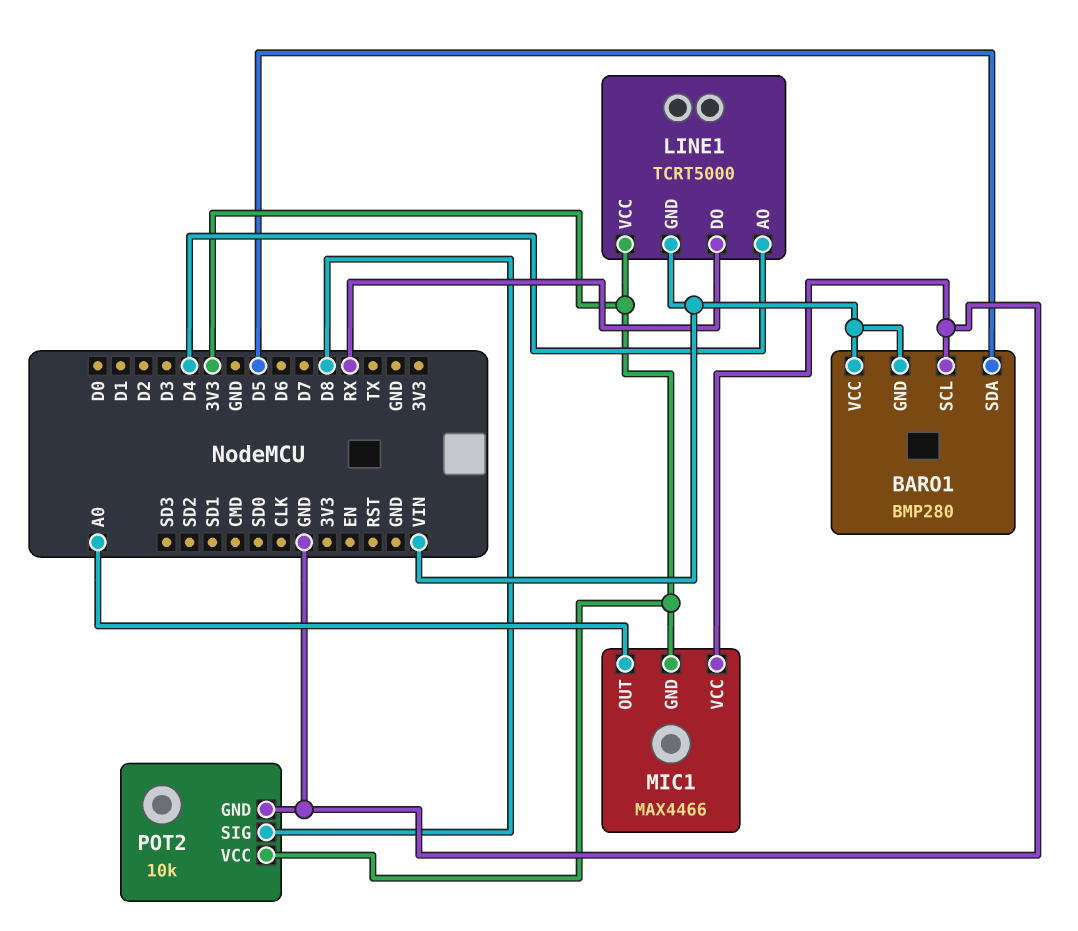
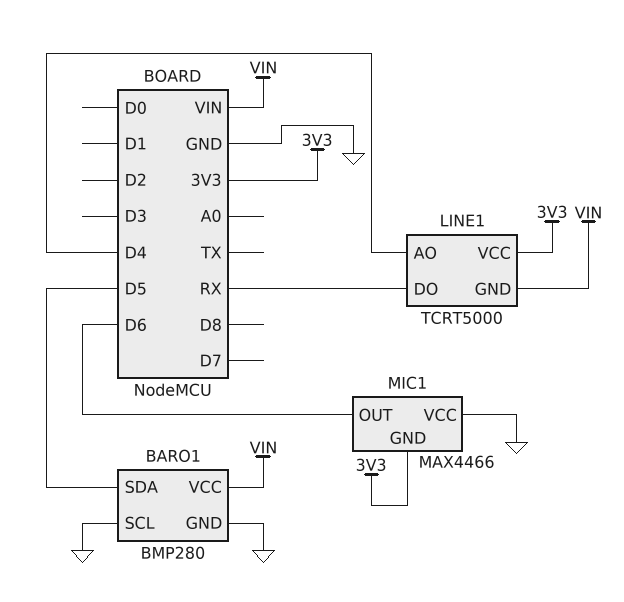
BARO1 pin GND: VIN -> GND
MIC1 pin OUT: A0 -> D6
POT2: 10k -> none
POT2 pin GND: GND -> none
POT2 pin SIG: D8 -> none
POT2 pin VCC: 3V3 -> none

